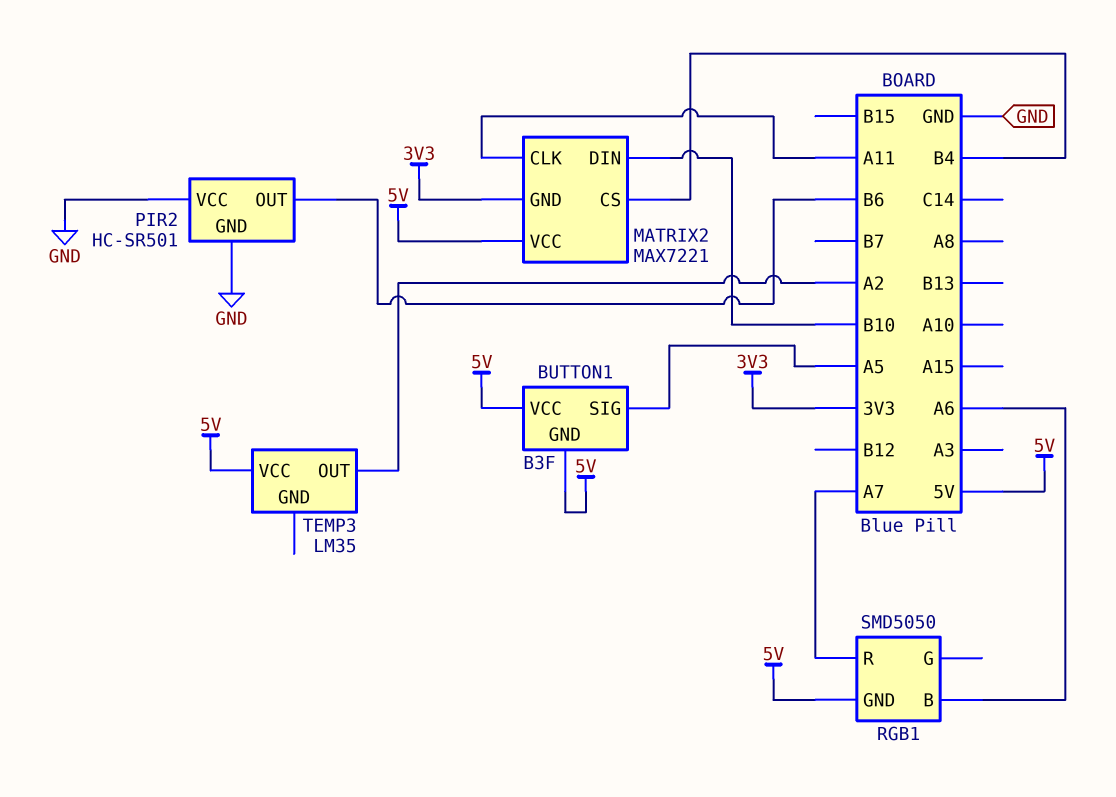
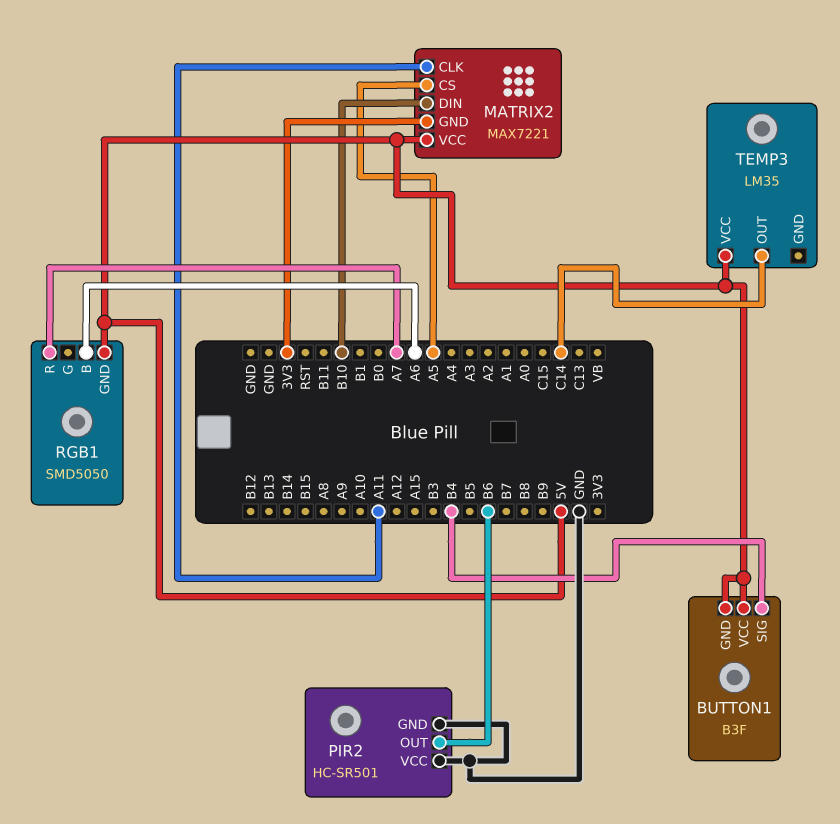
BUTTON1 pin SIG: A5 -> B4
MATRIX2 pin CS: B4 -> A5
TEMP3 pin OUT: A2 -> C14

